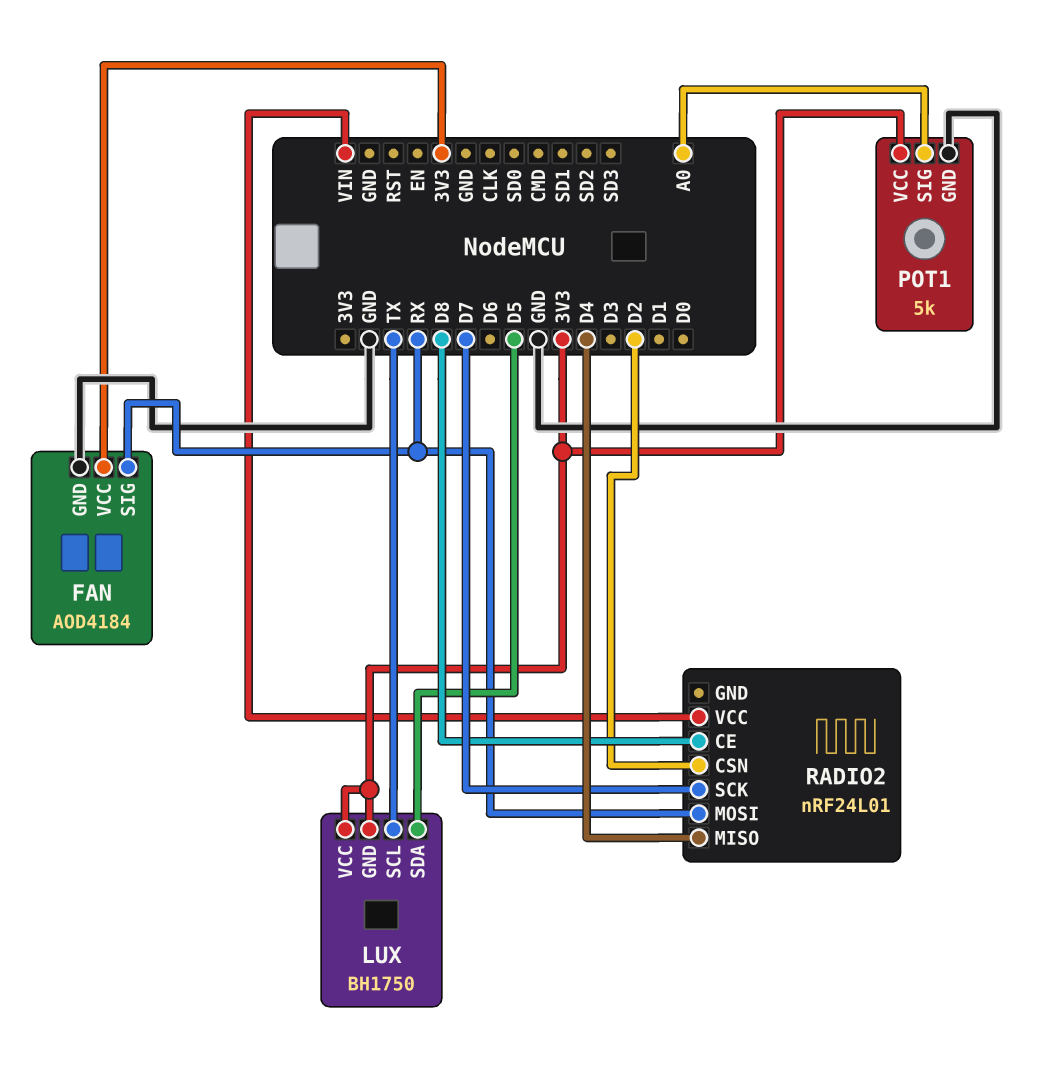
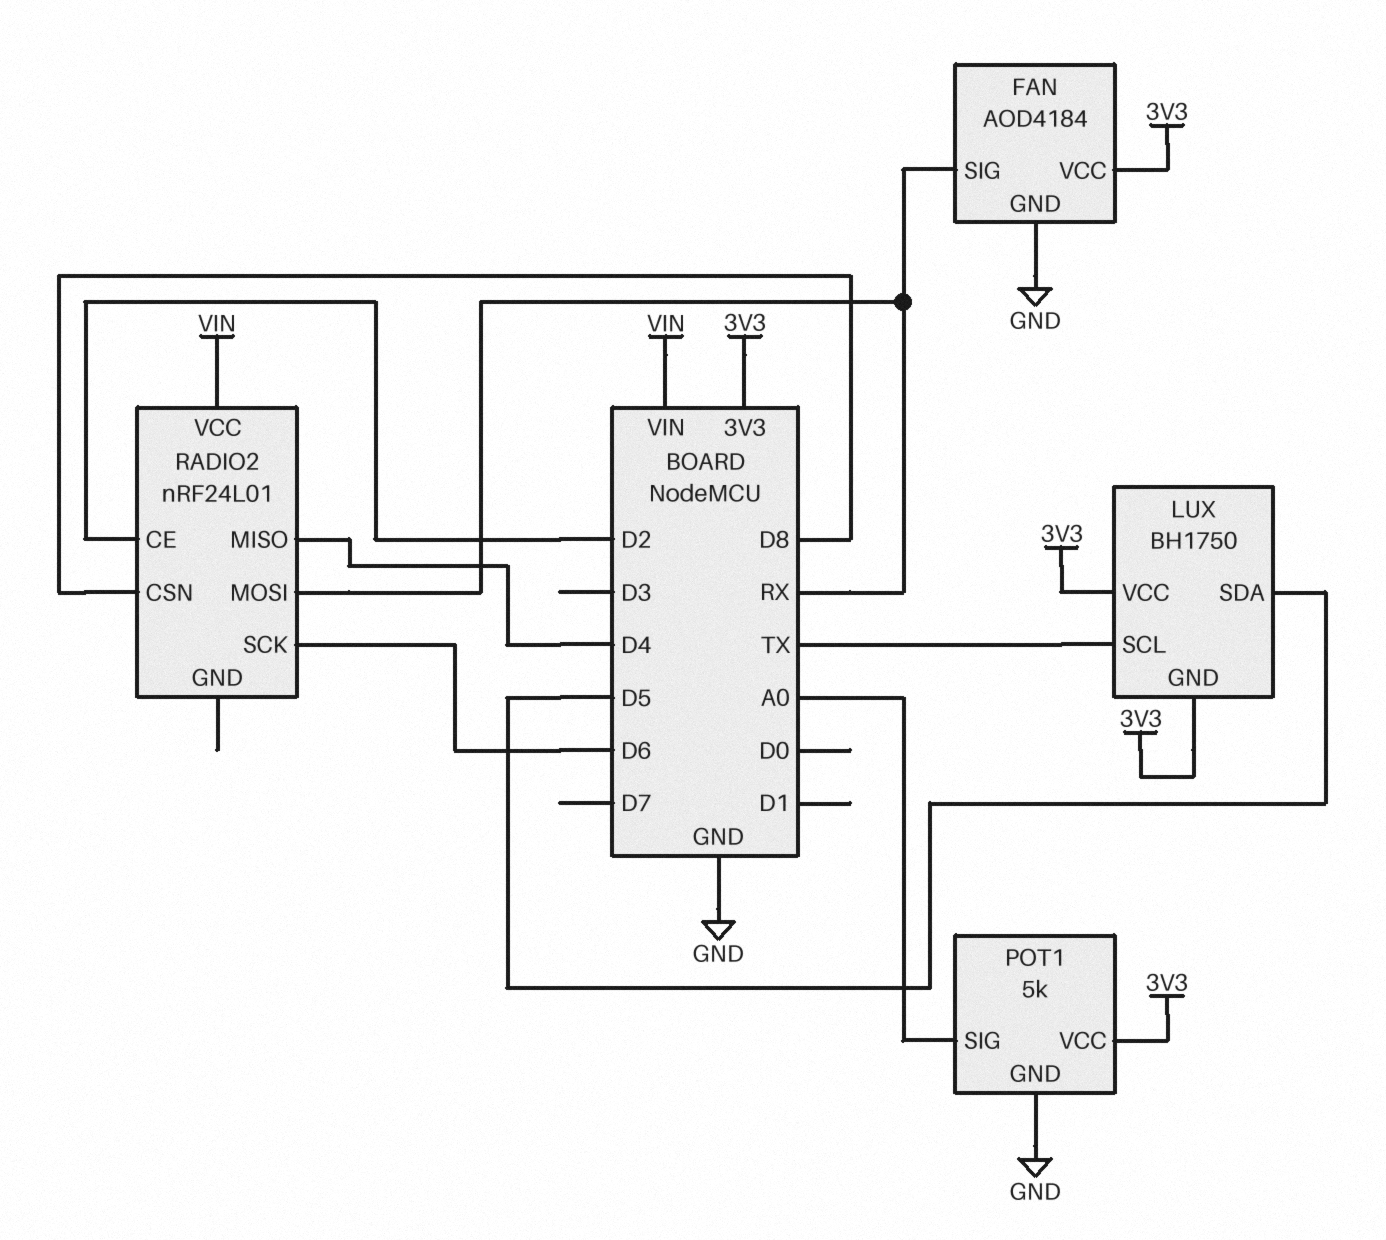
RADIO2 pin CE: D8 -> D2
RADIO2 pin CSN: D2 -> D8
RADIO2 pin SCK: D7 -> D6

